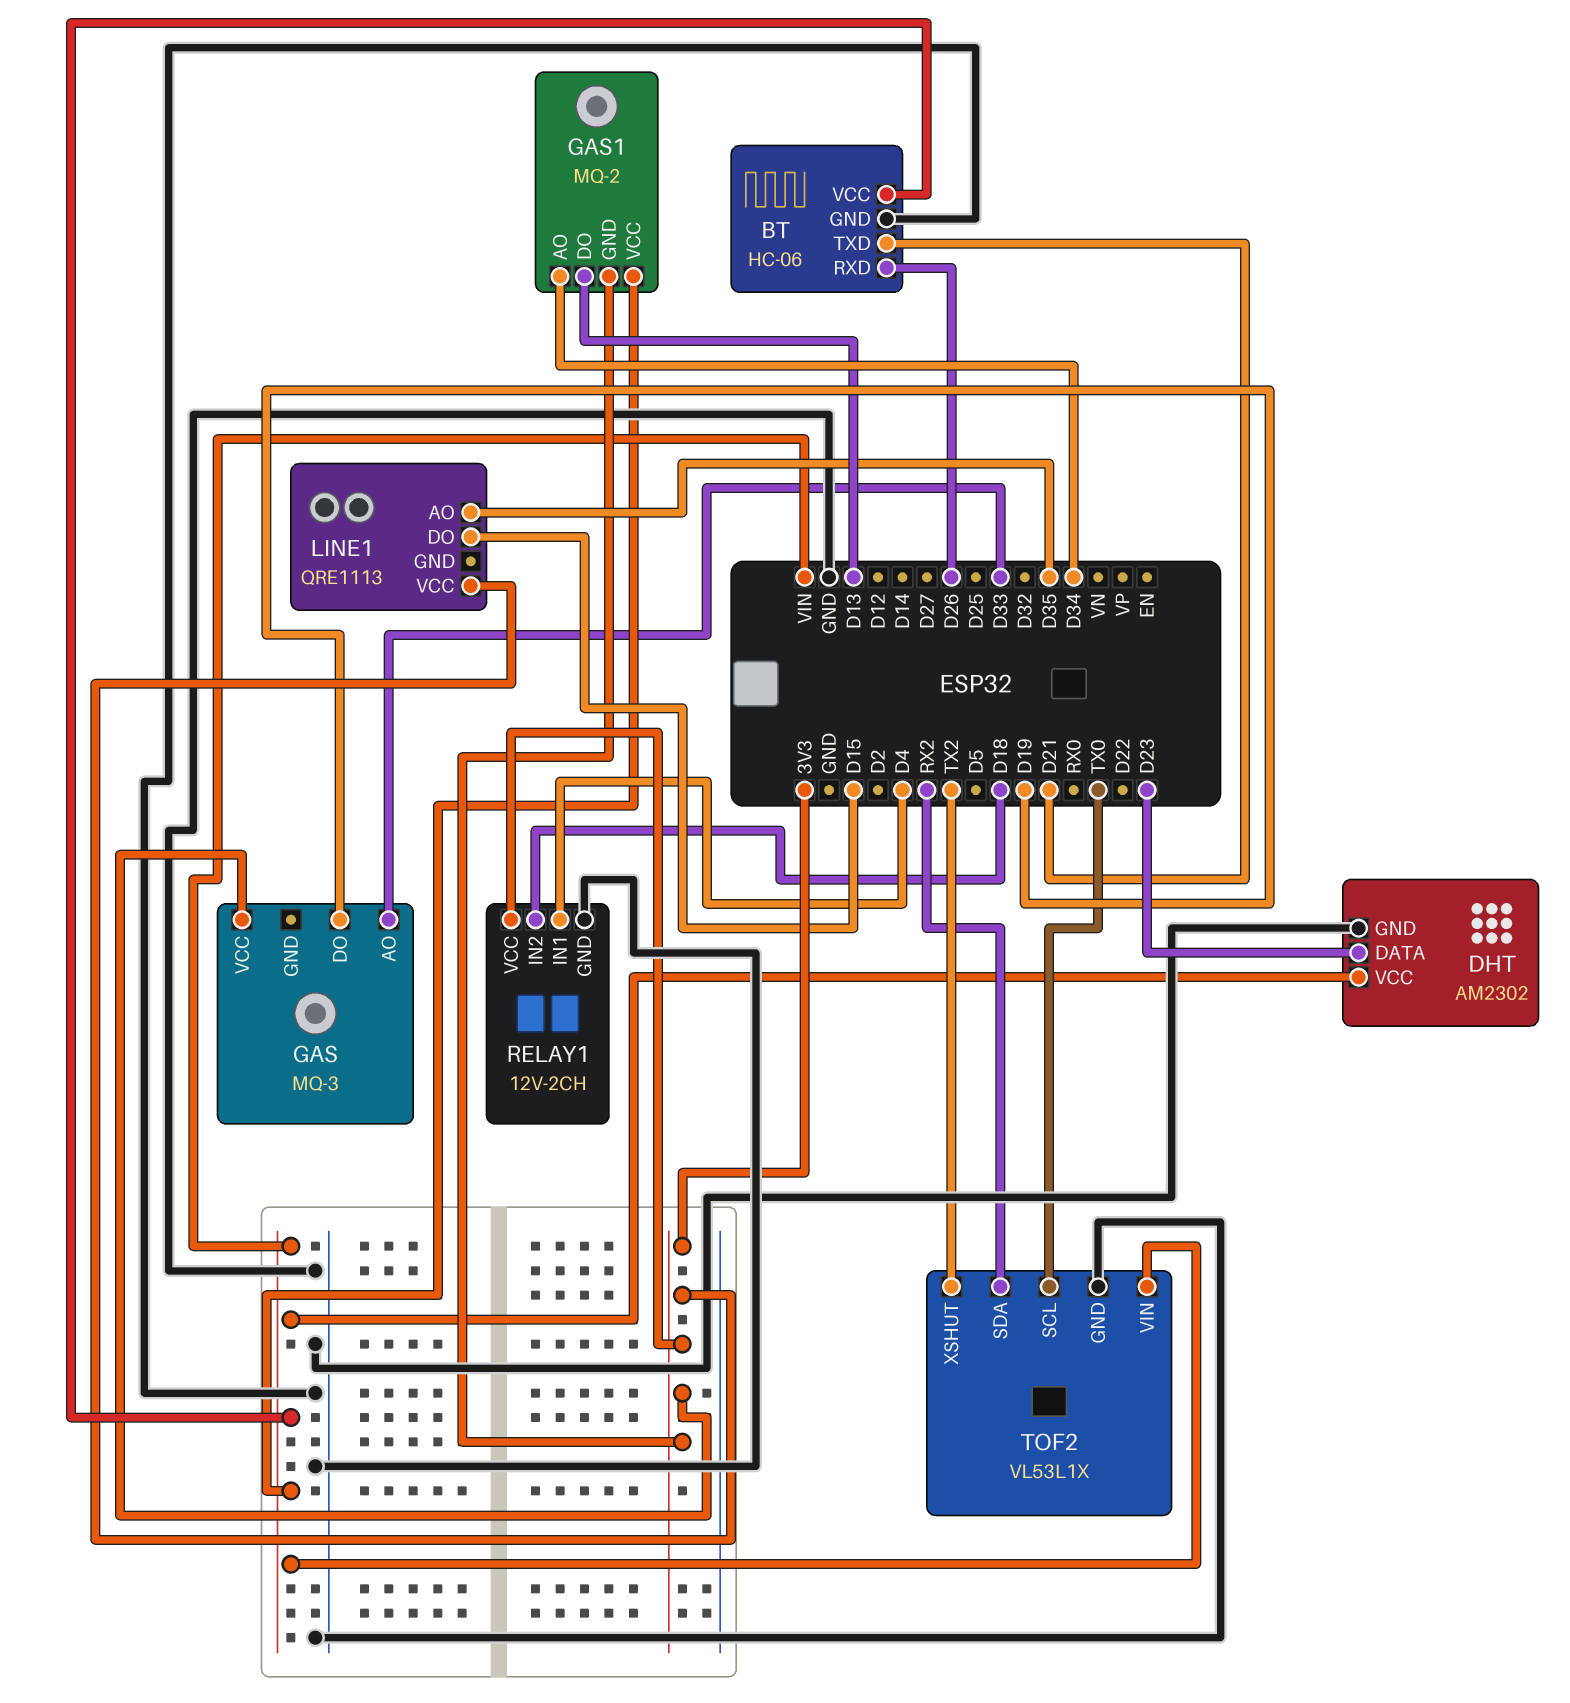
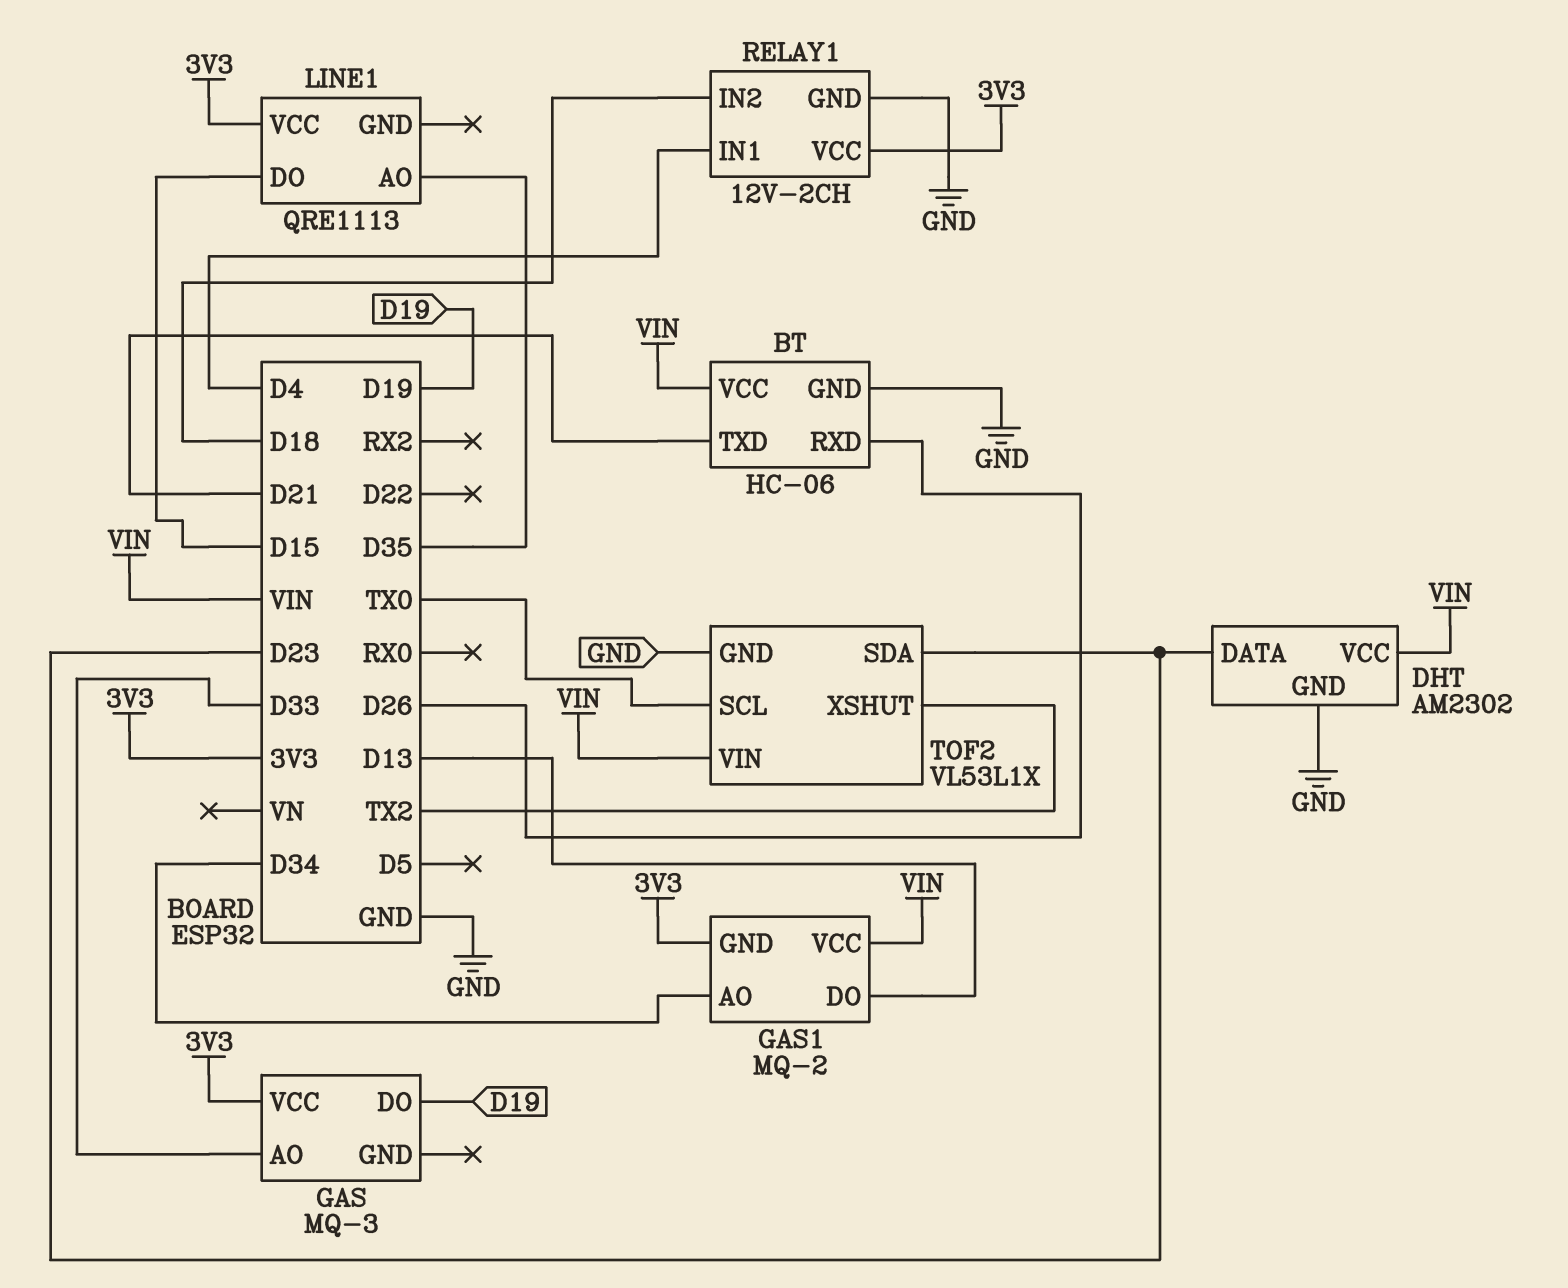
TOF2 pin SDA: RX2 -> D23

